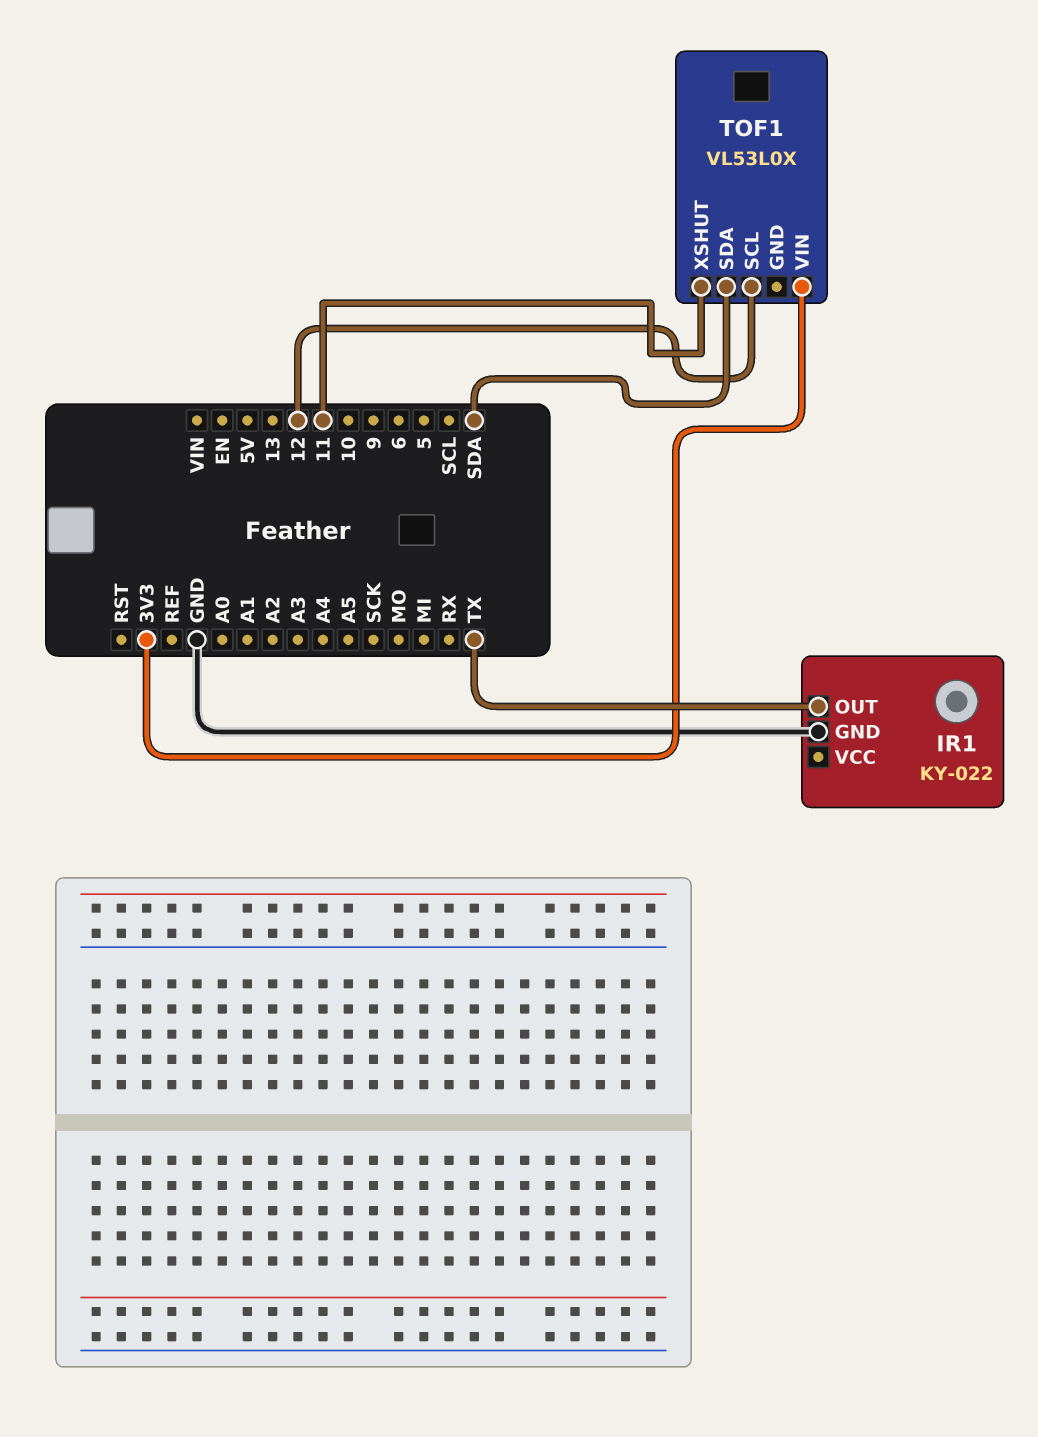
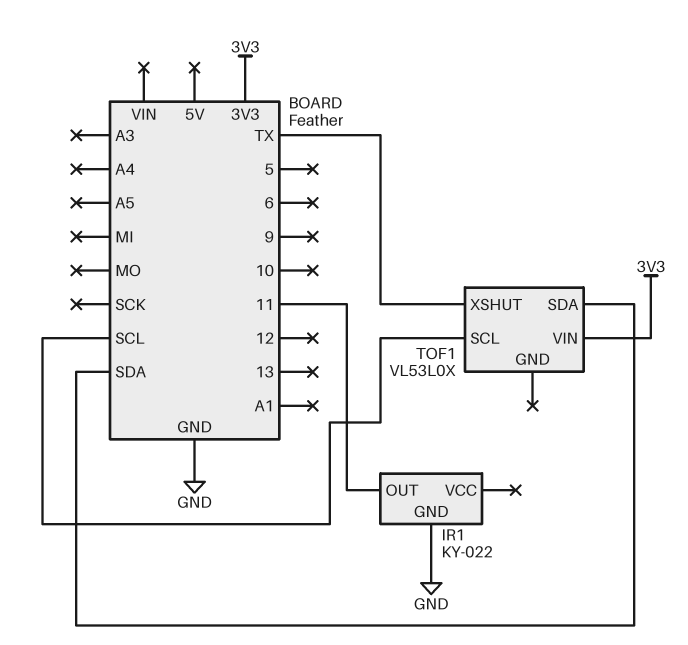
IR1 pin OUT: TX -> 11
TOF1 pin SCL: 12 -> SCL
TOF1 pin XSHUT: 11 -> TX

